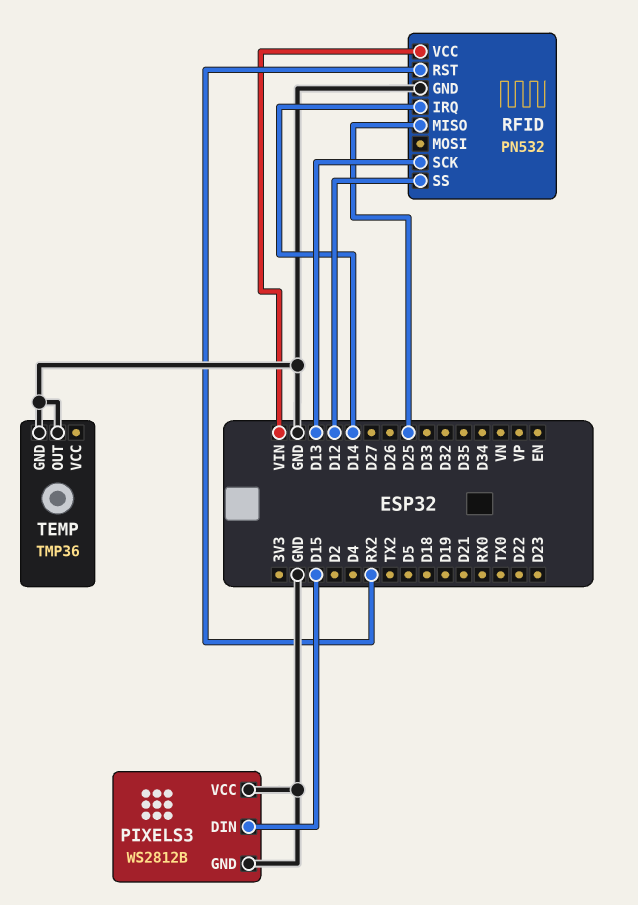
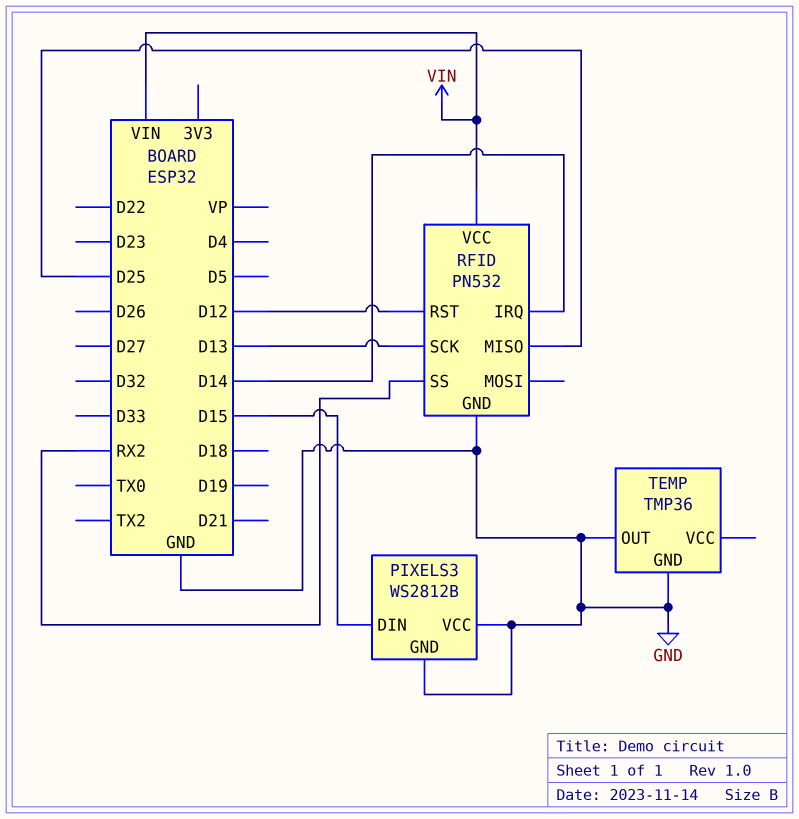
RFID pin RST: RX2 -> D12
RFID pin SS: D12 -> RX2

